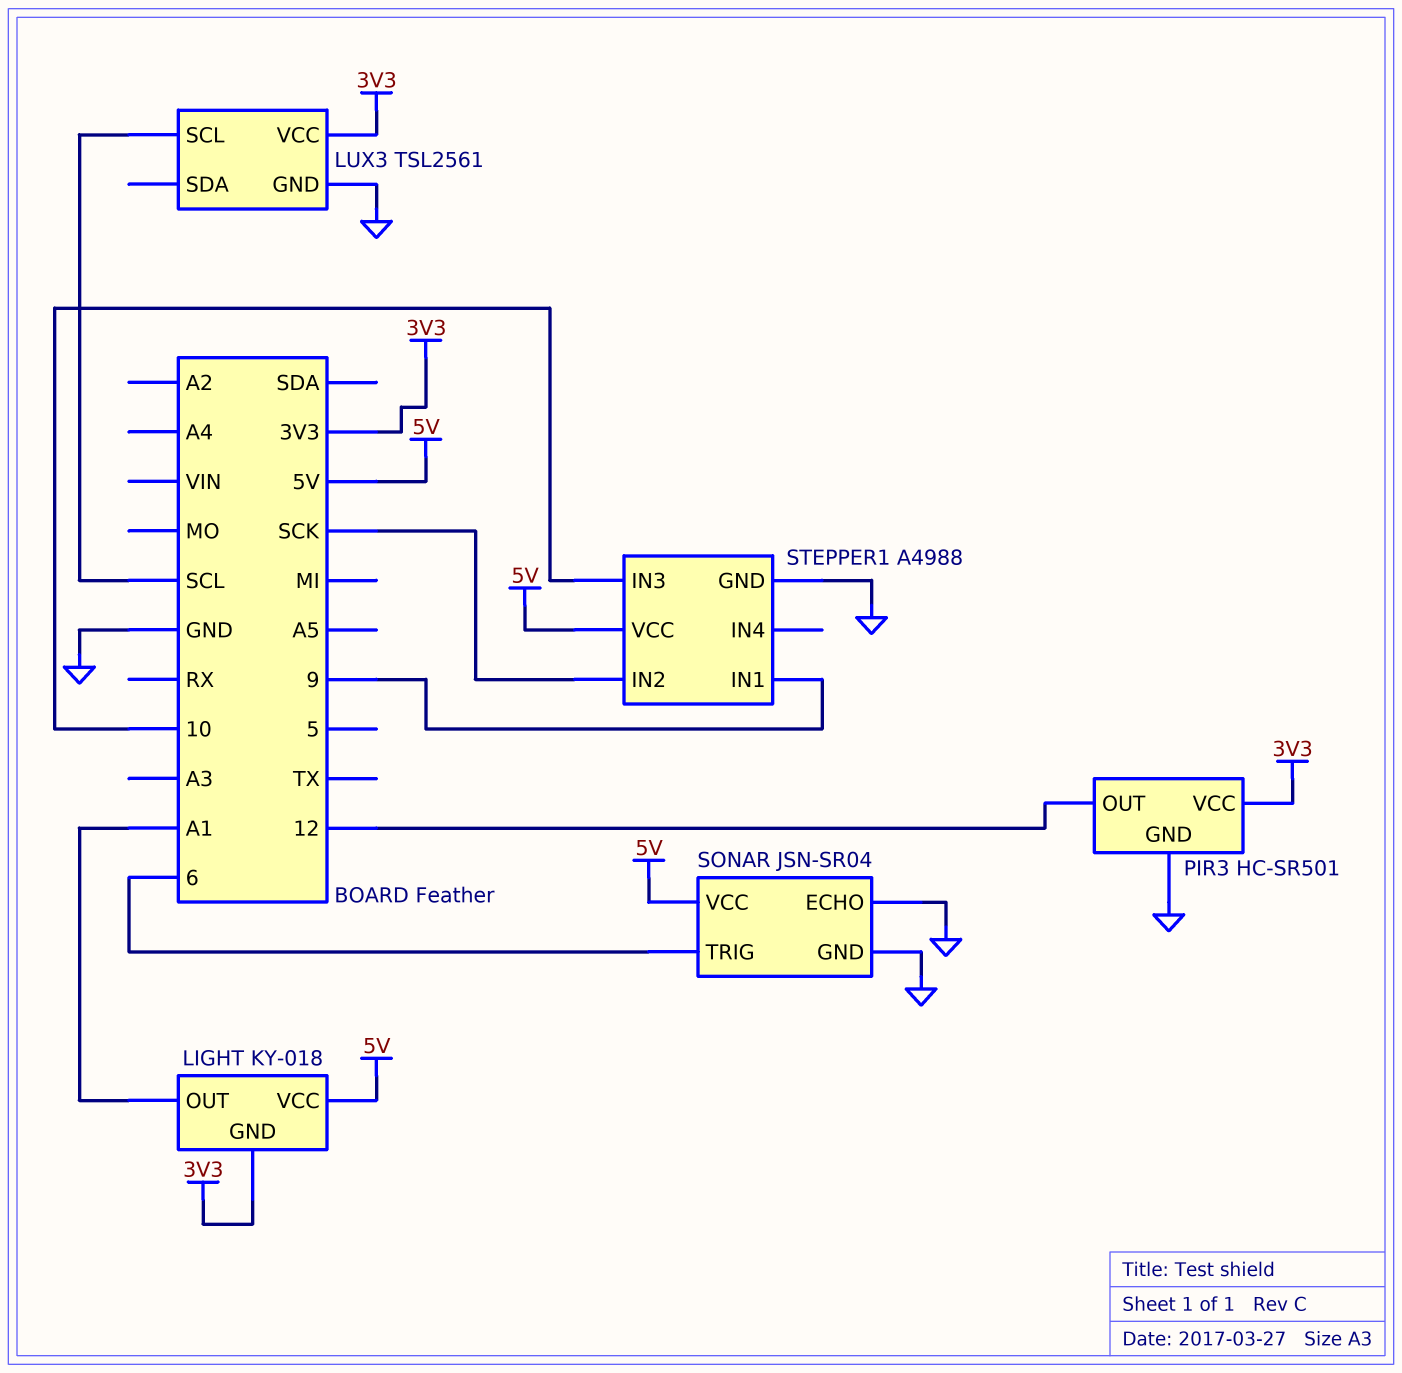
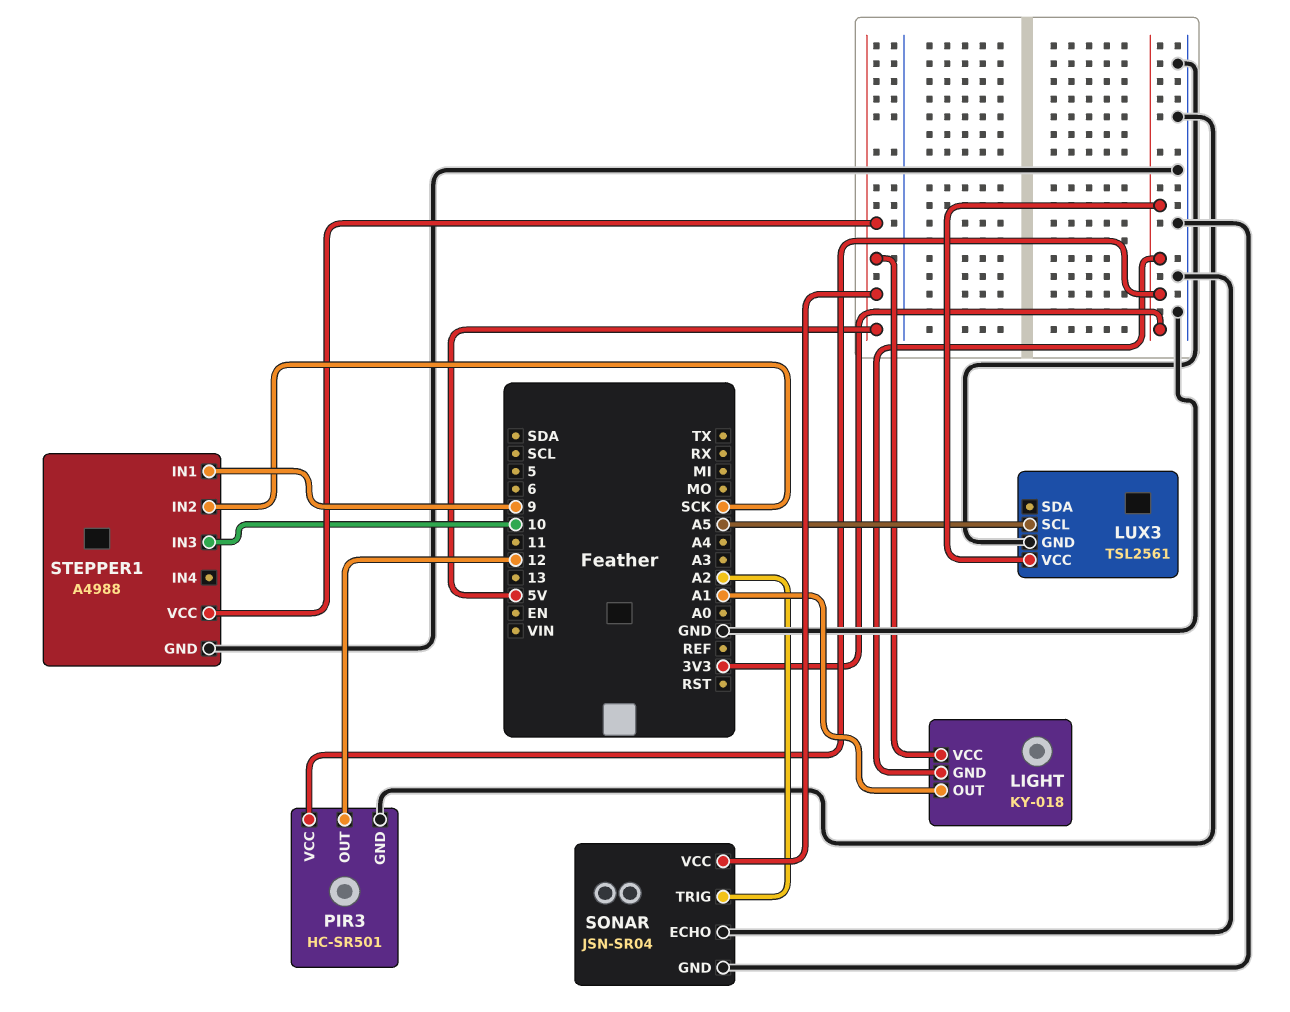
LUX3 pin SCL: SCL -> A5
SONAR pin TRIG: 6 -> A2

